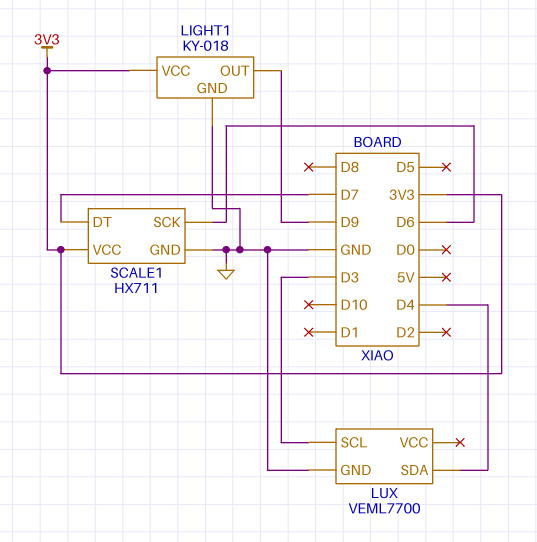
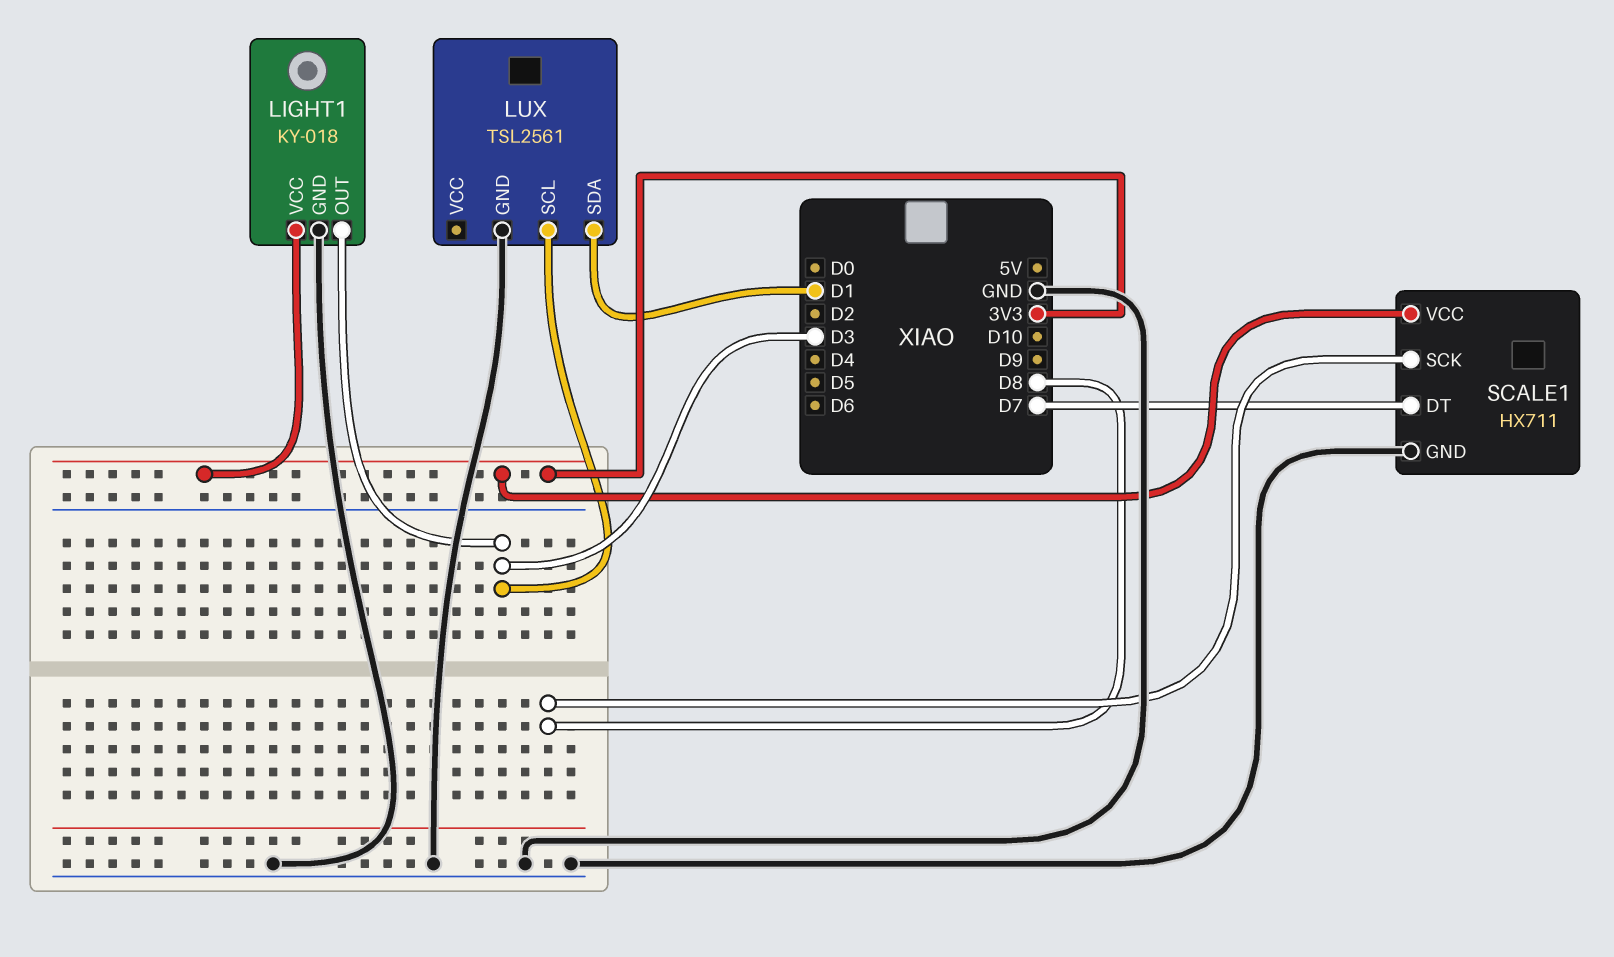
LIGHT1 pin OUT: D9 -> D3
LUX: VEML7700 -> TSL2561
LUX pin SDA: D4 -> D1
SCALE1 pin SCK: D6 -> D8

